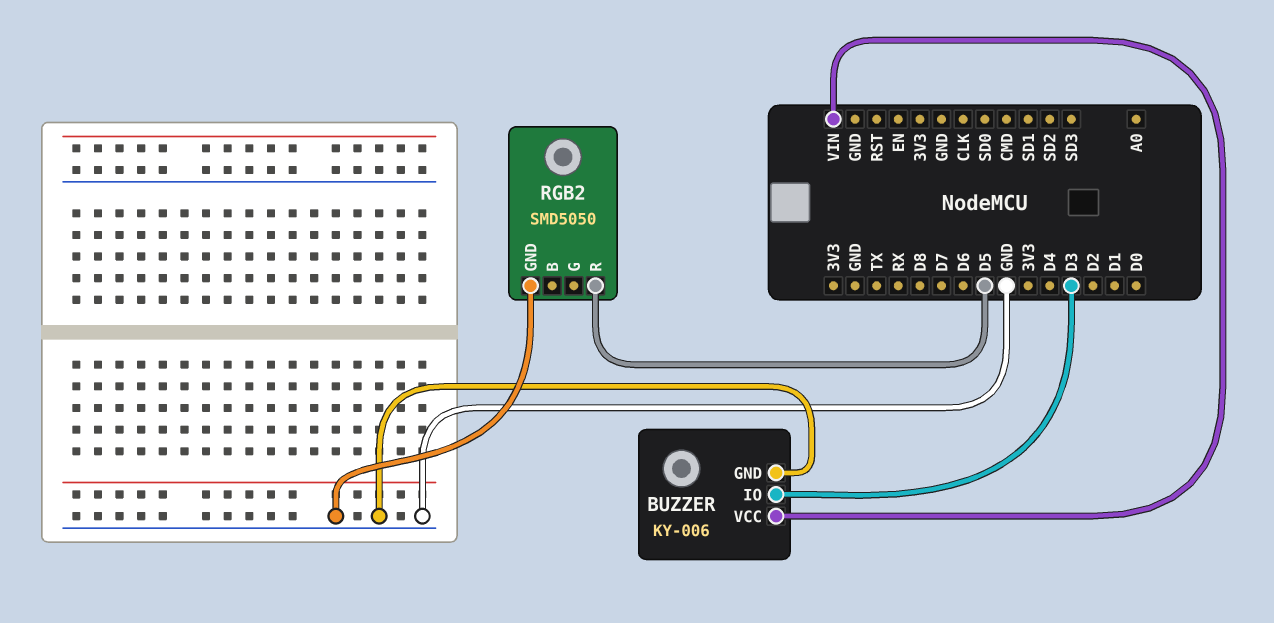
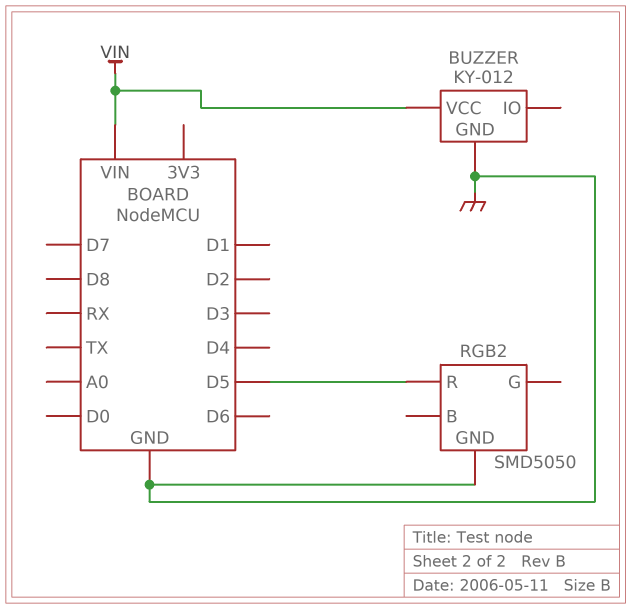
BUZZER: KY-006 -> KY-012
BUZZER pin IO: D3 -> none

